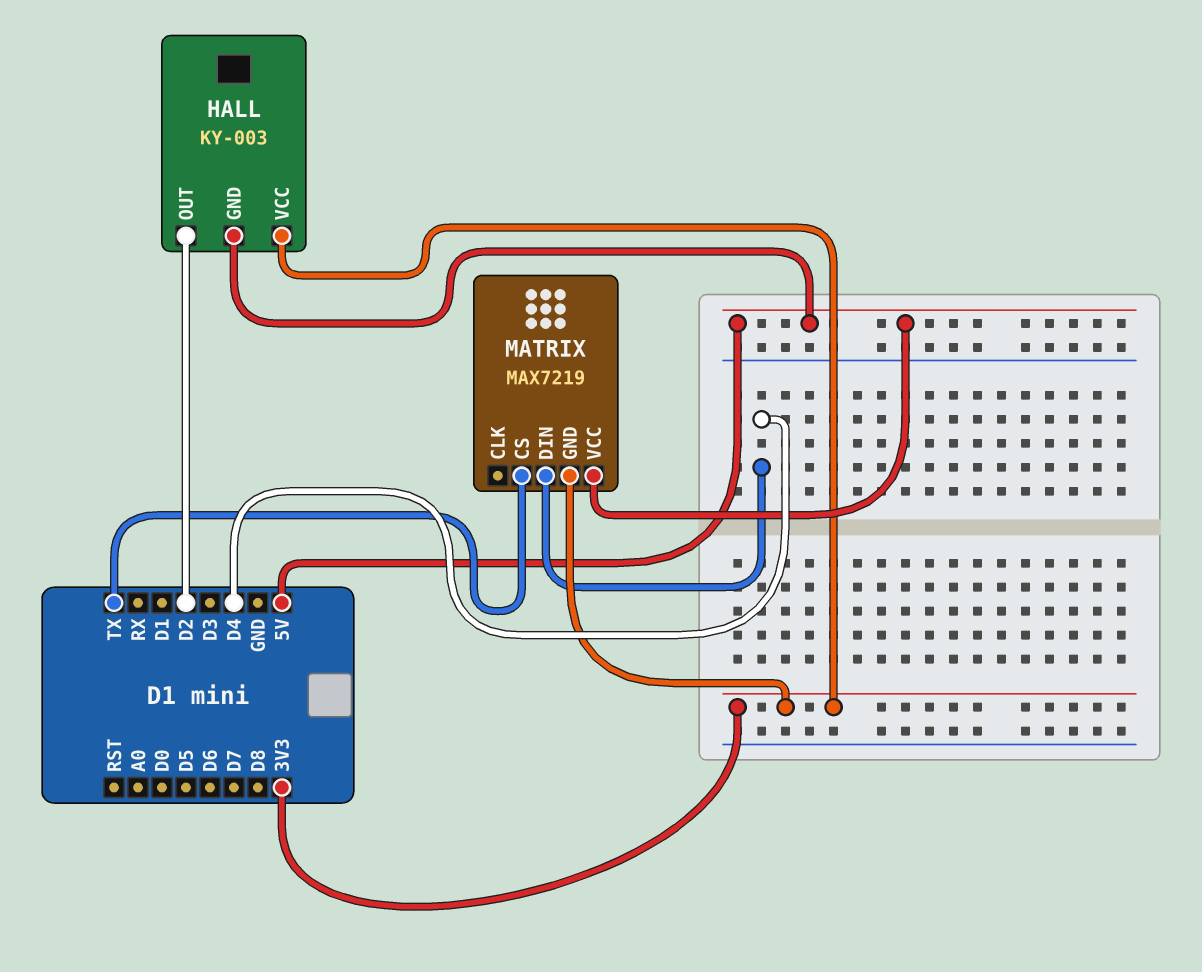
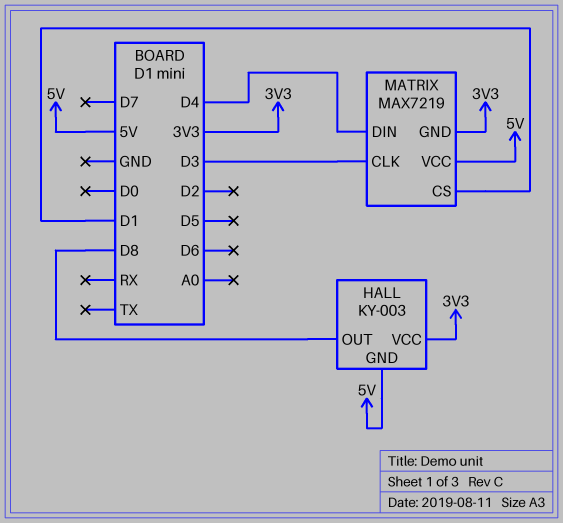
HALL pin OUT: D2 -> D8
MATRIX pin CLK: none -> D3
MATRIX pin CS: TX -> D1

